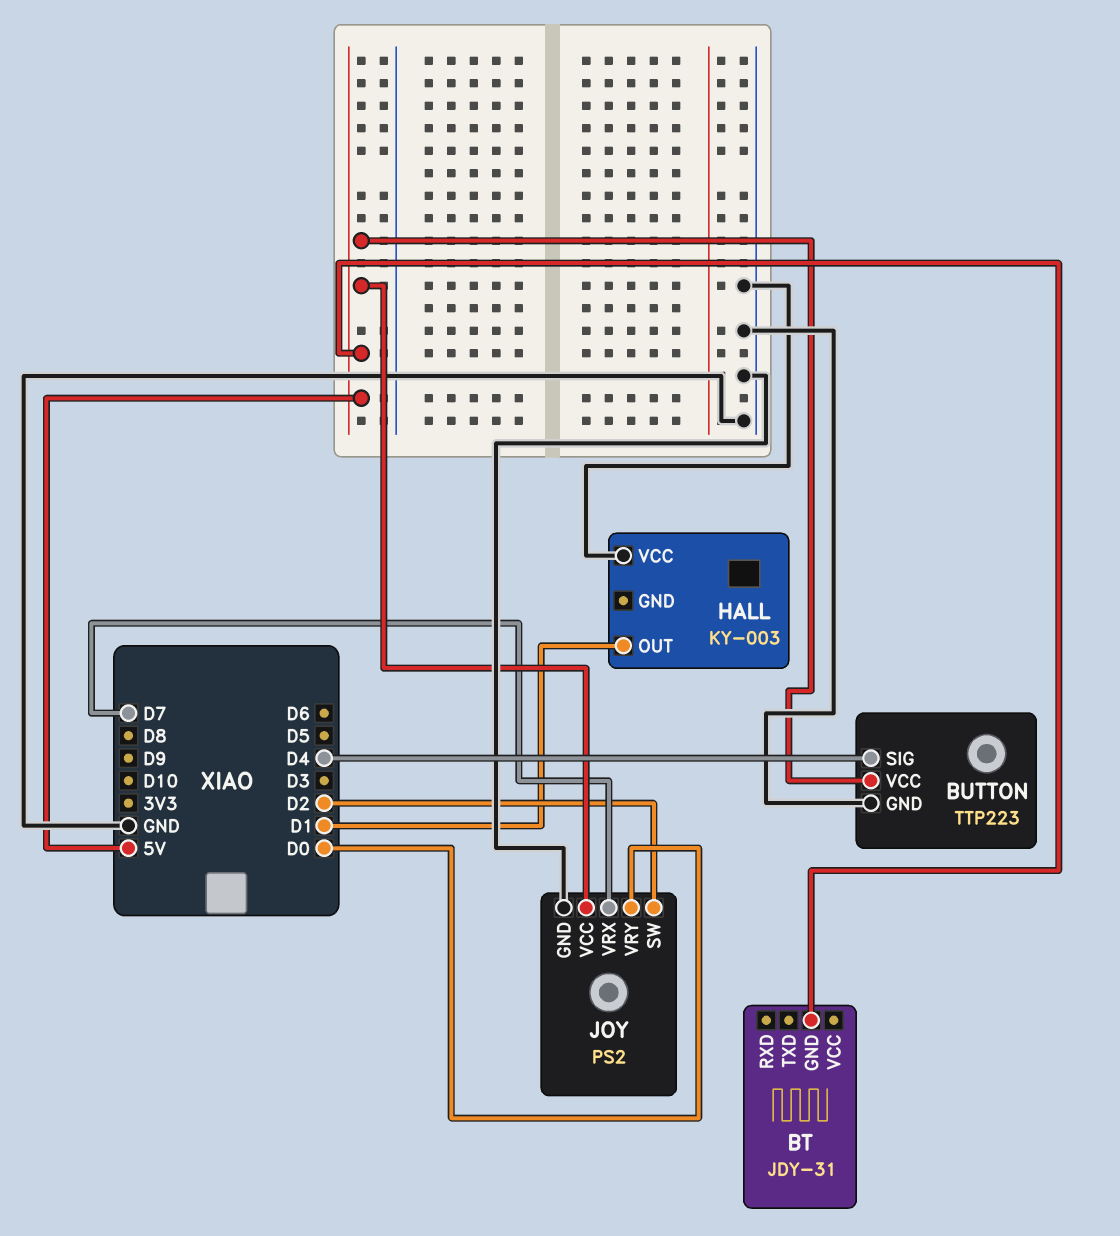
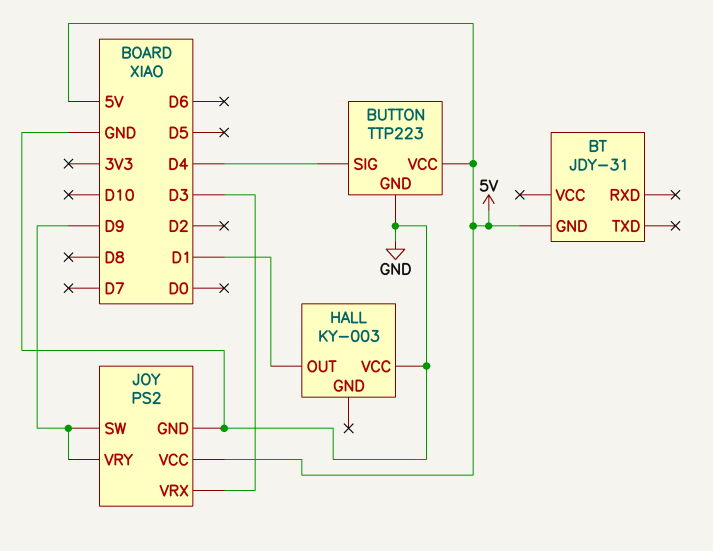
JOY pin SW: D2 -> D9
JOY pin VRX: D7 -> D3
JOY pin VRY: D0 -> D9

